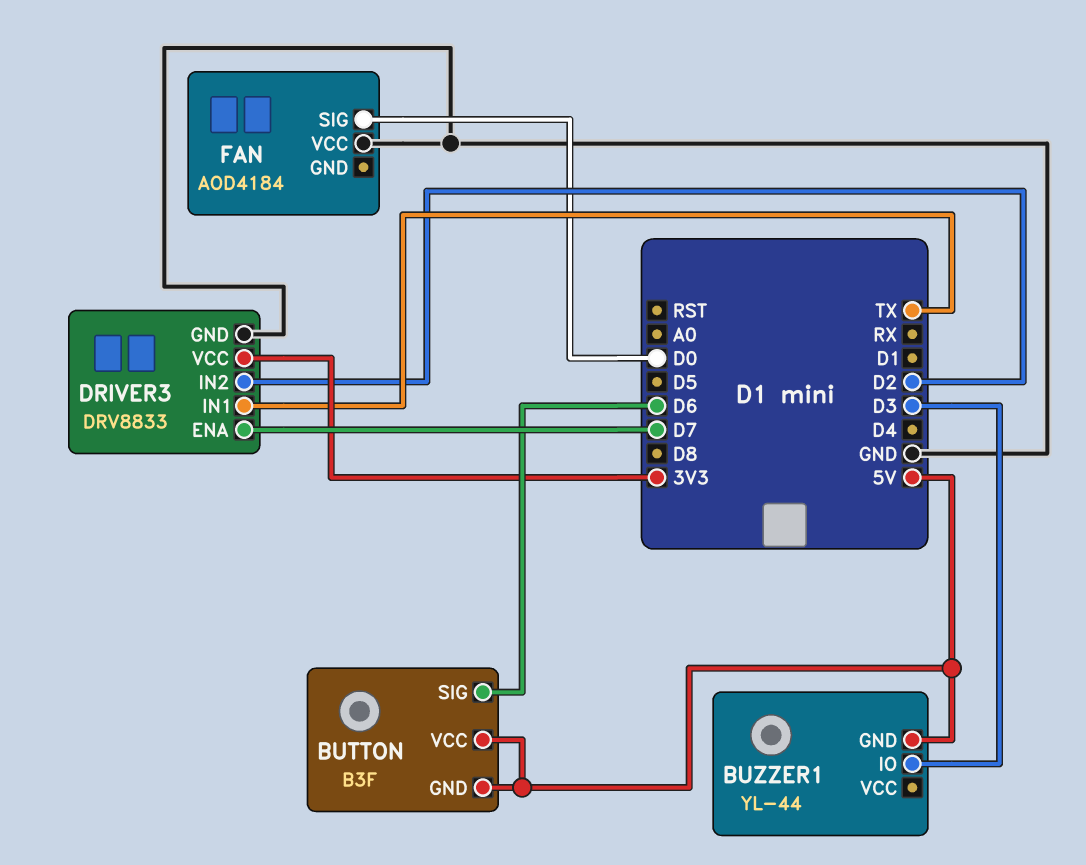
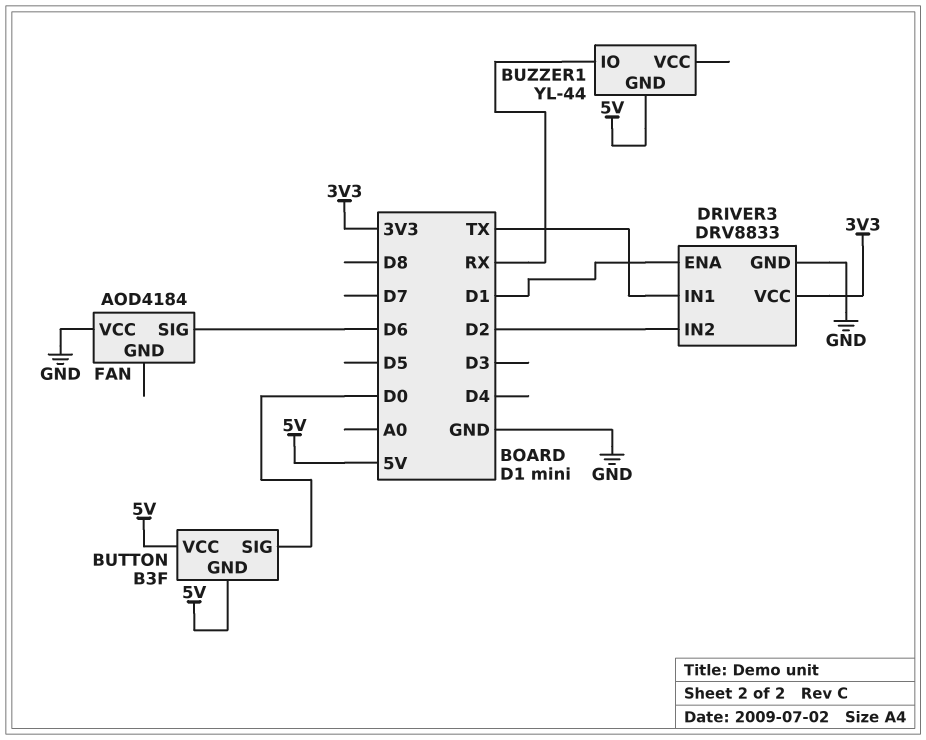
BUTTON pin SIG: D6 -> D0
BUZZER1 pin IO: D3 -> RX
DRIVER3 pin ENA: D7 -> D1
FAN pin SIG: D0 -> D6

